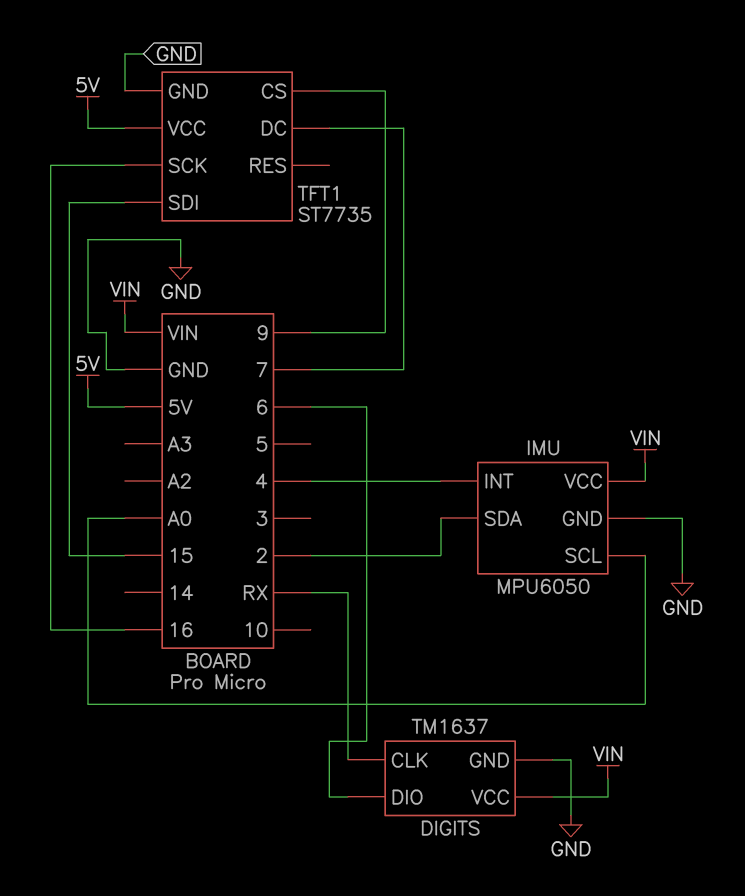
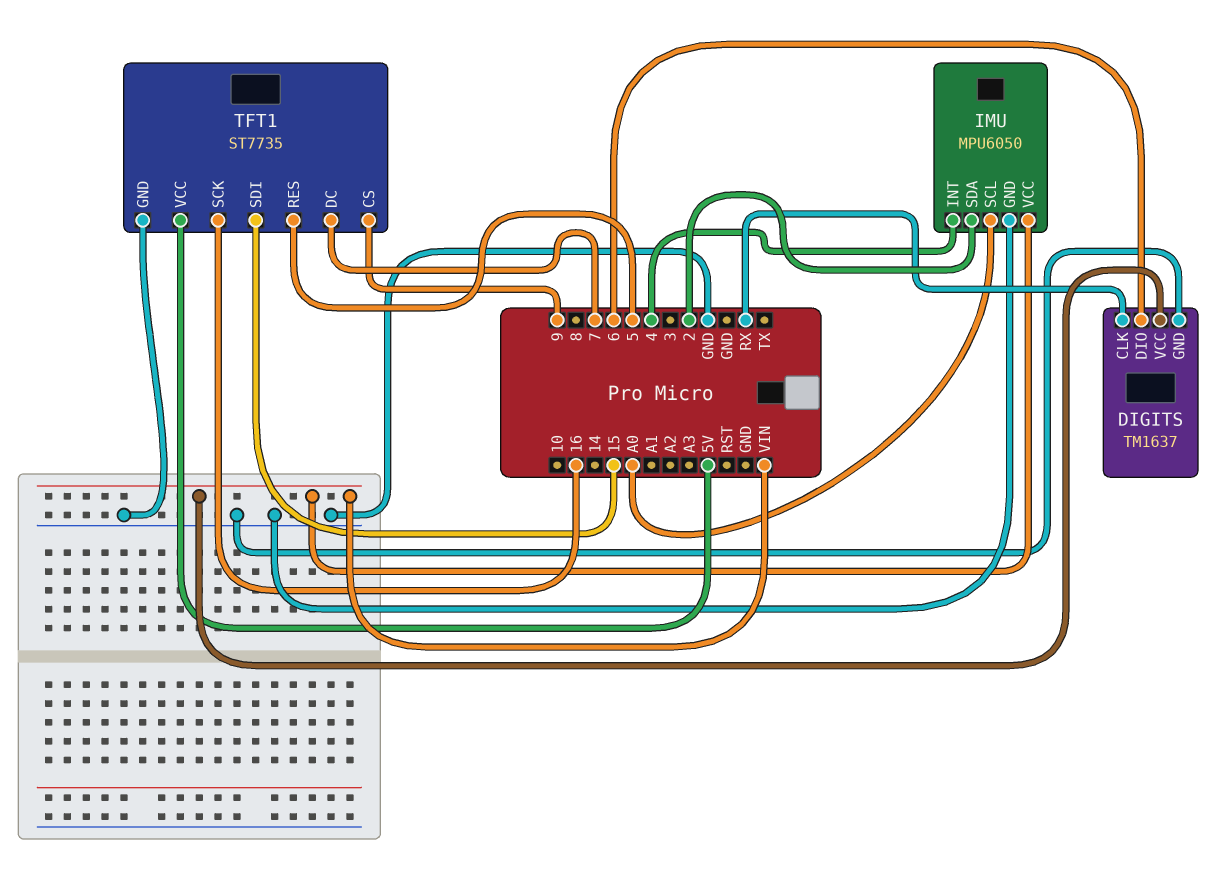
TFT1 pin RES: none -> 5

